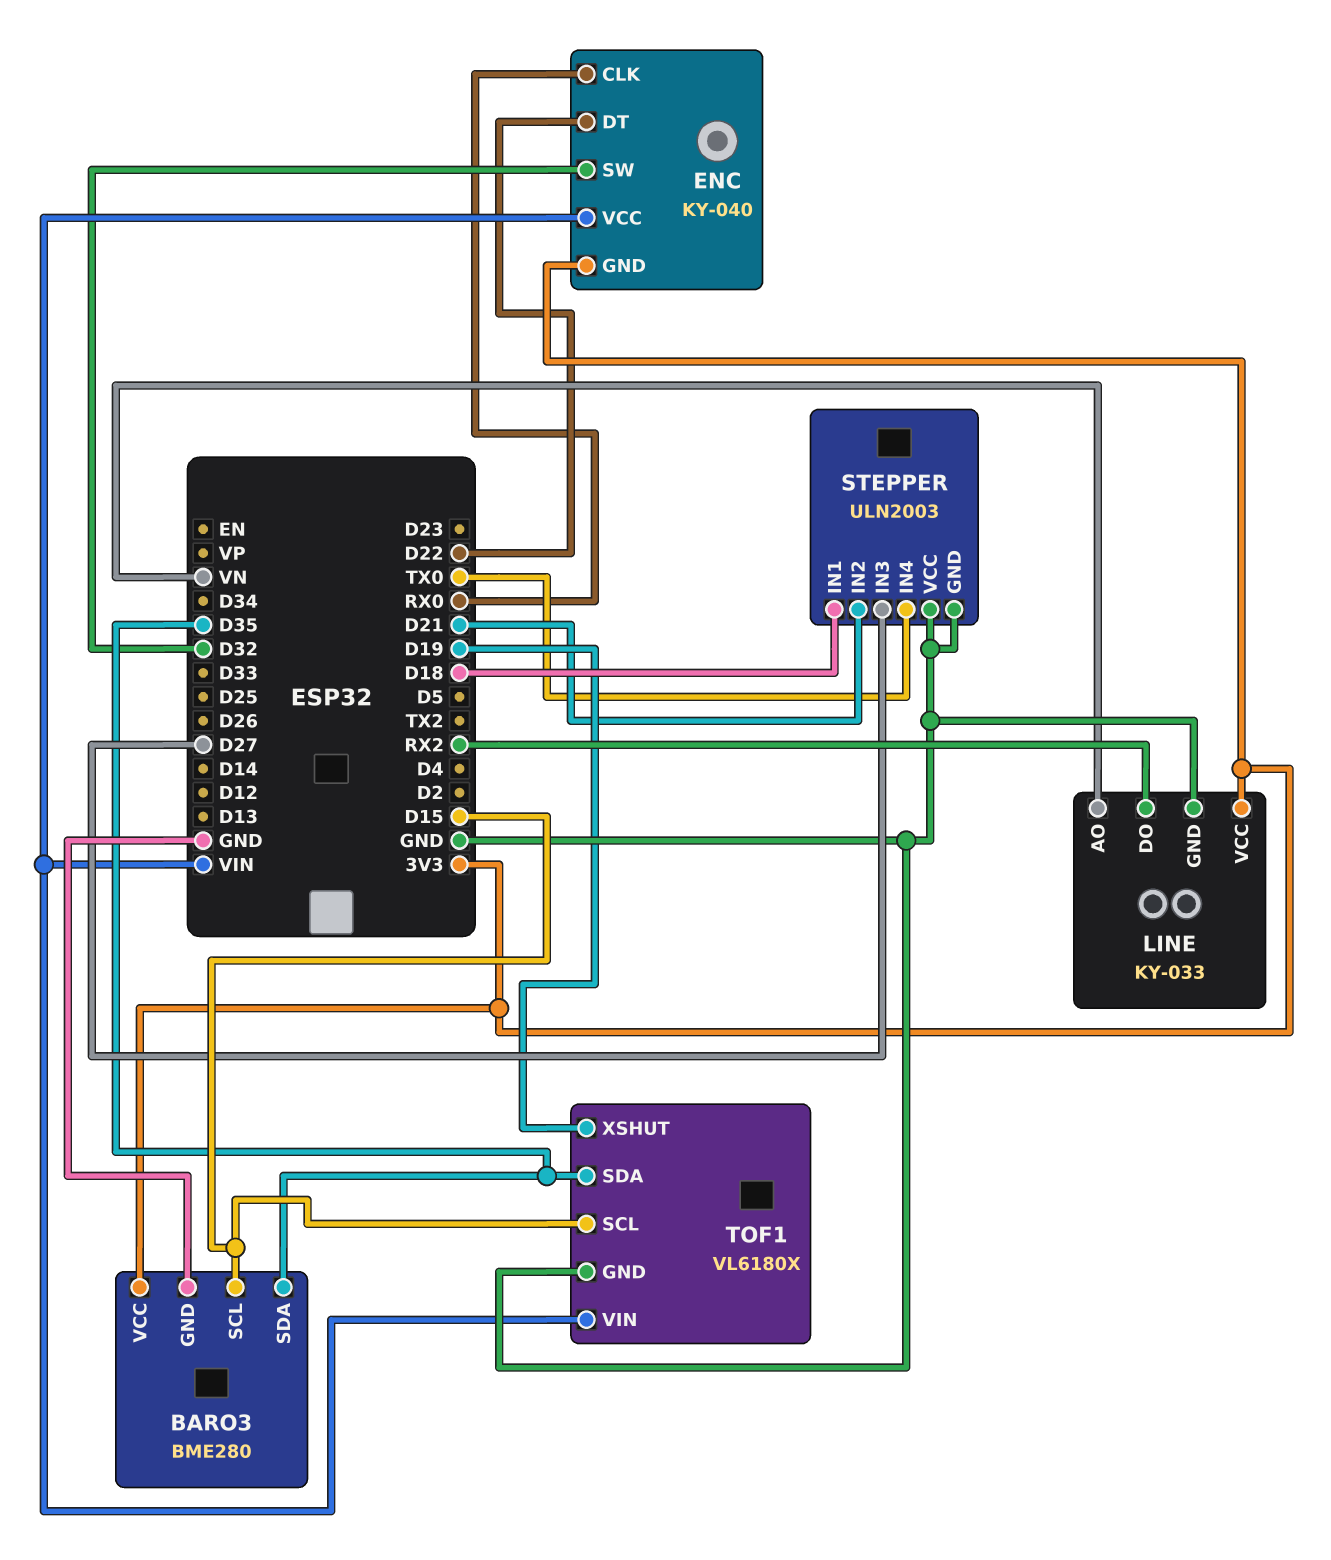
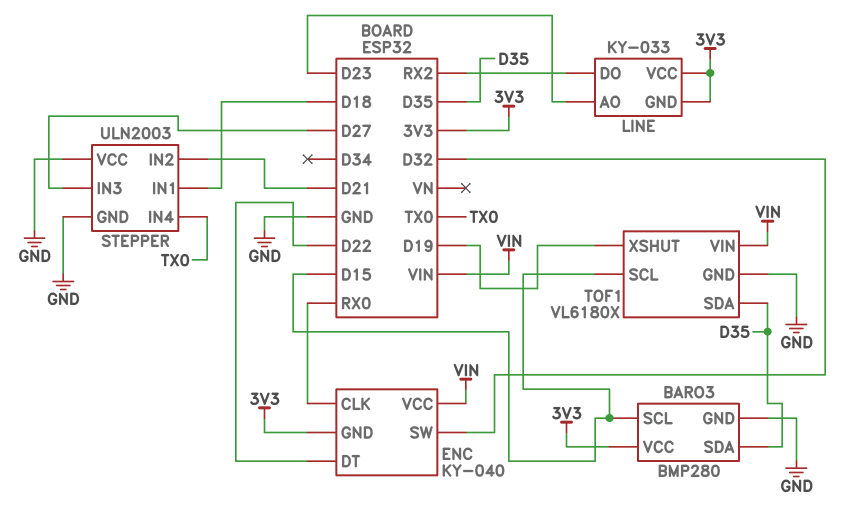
BARO3: BME280 -> BMP280
LINE pin AO: VN -> D23
LINE pin GND: GND -> 3V3

